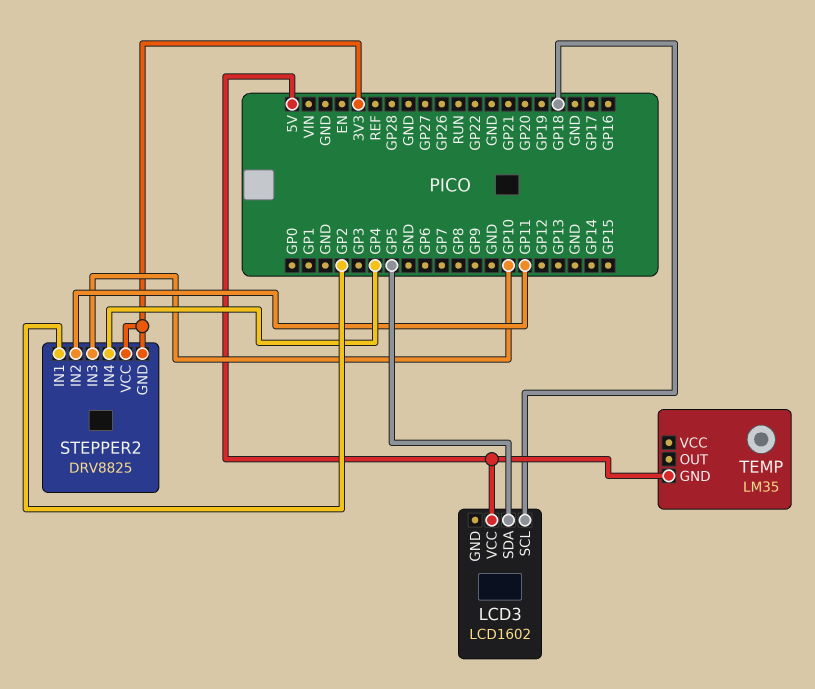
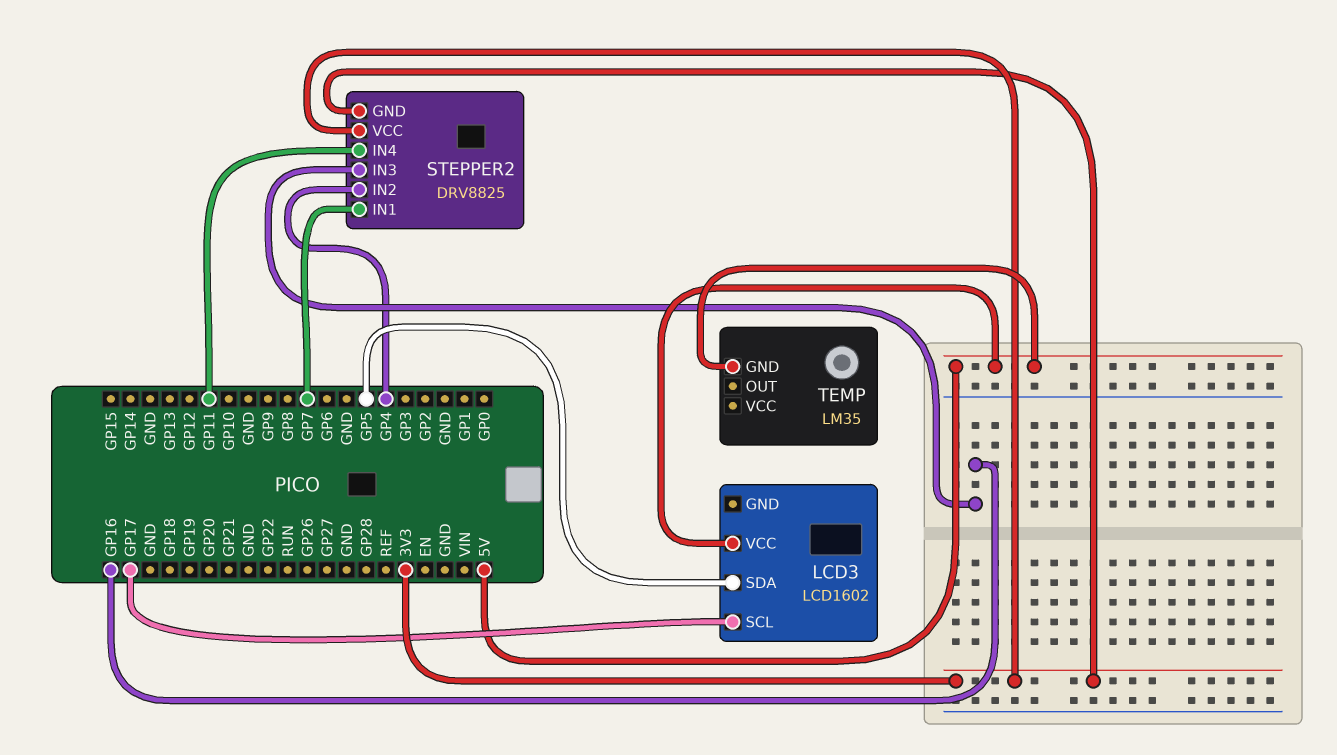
LCD3 pin SCL: GP18 -> GP17
STEPPER2 pin IN1: GP2 -> GP7
STEPPER2 pin IN2: GP11 -> GP4
STEPPER2 pin IN3: GP10 -> GP16
STEPPER2 pin IN4: GP4 -> GP11

